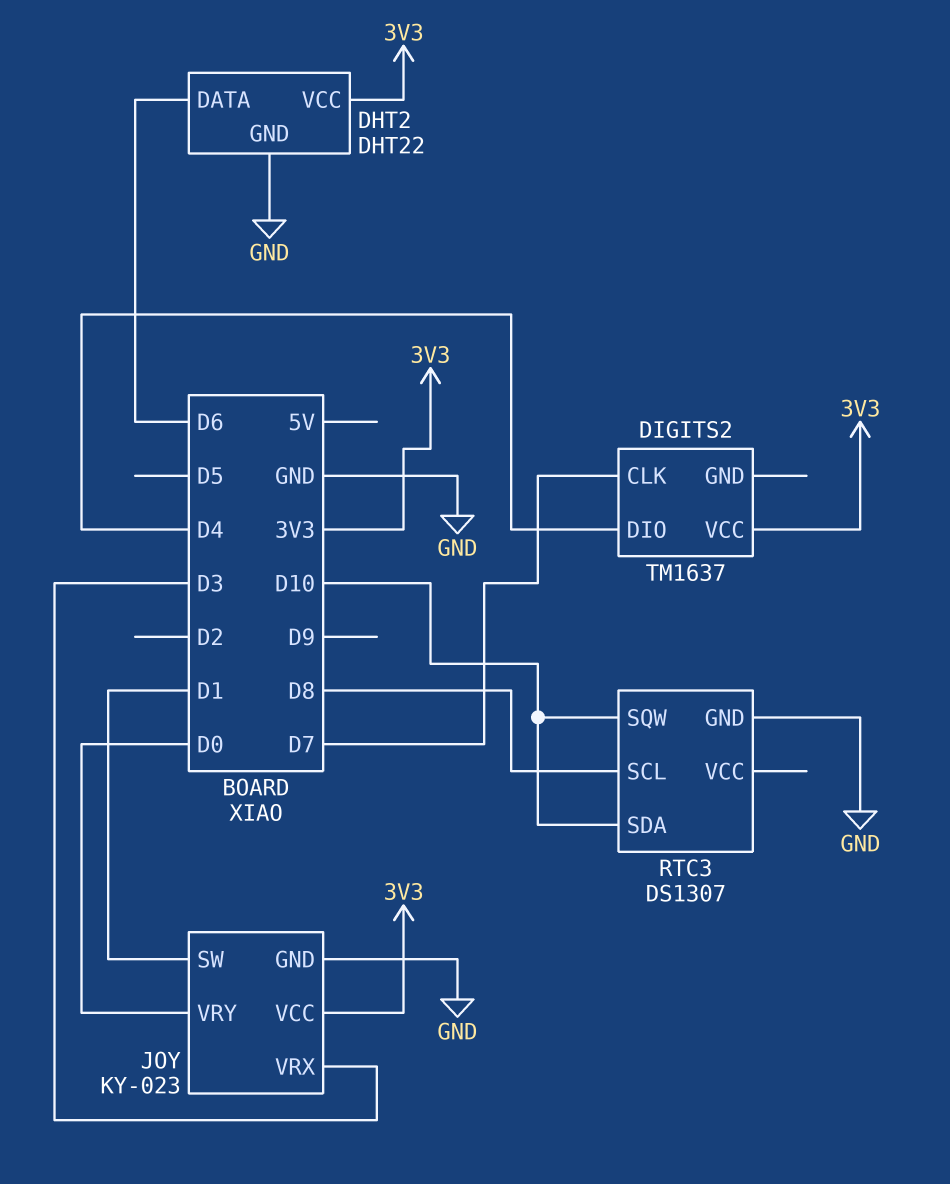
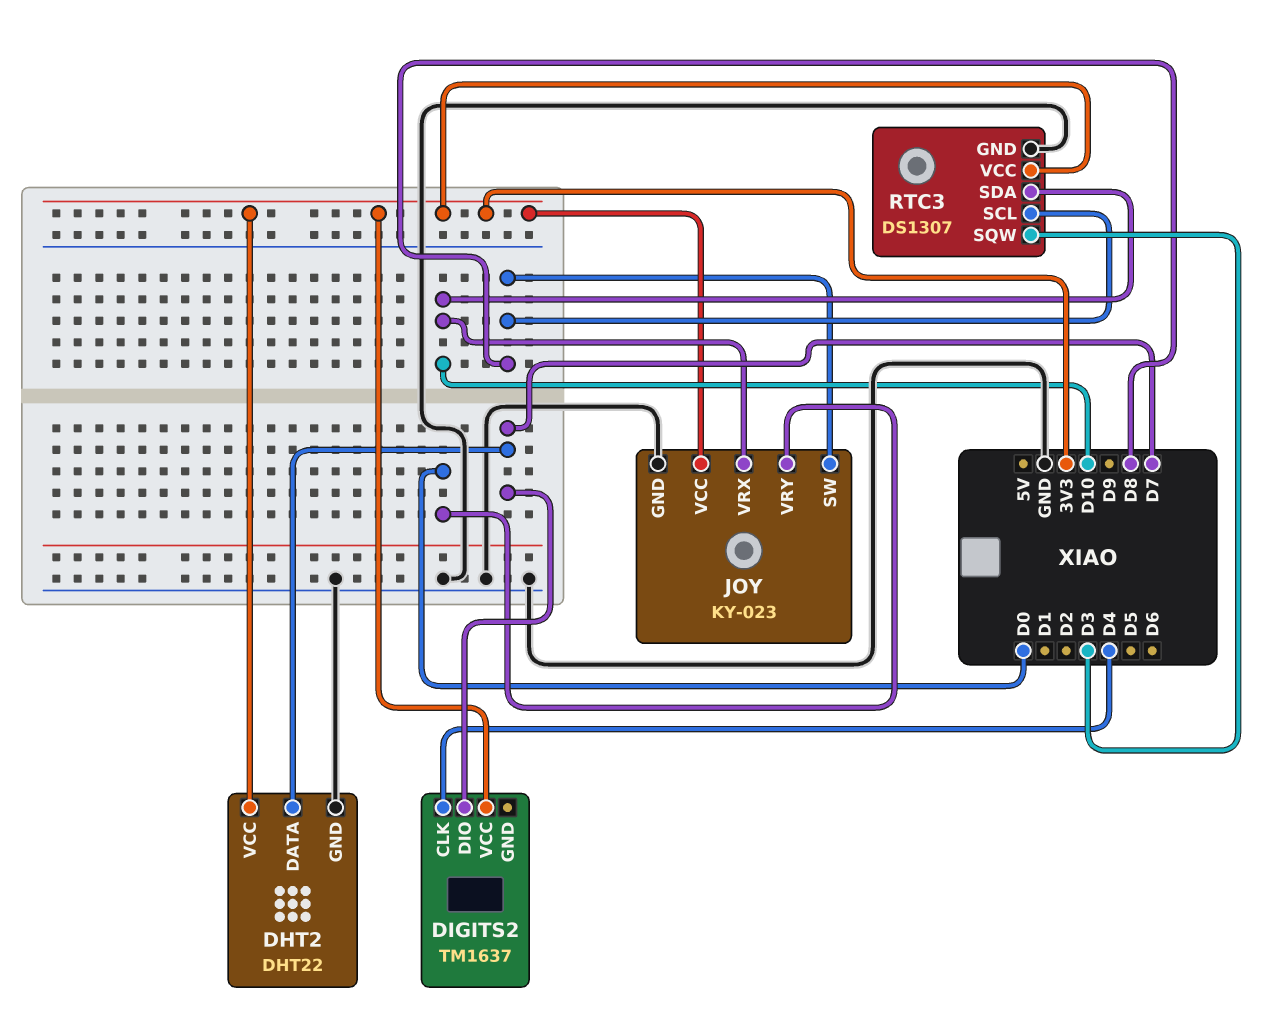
DHT2 pin DATA: D6 -> D7
DIGITS2 pin CLK: D7 -> D4
DIGITS2 pin DIO: D4 -> D7
JOY pin SW: D1 -> D8
JOY pin VRX: D3 -> D10
RTC3 pin SQW: D10 -> D3
RTC3 pin VCC: none -> 3V3

